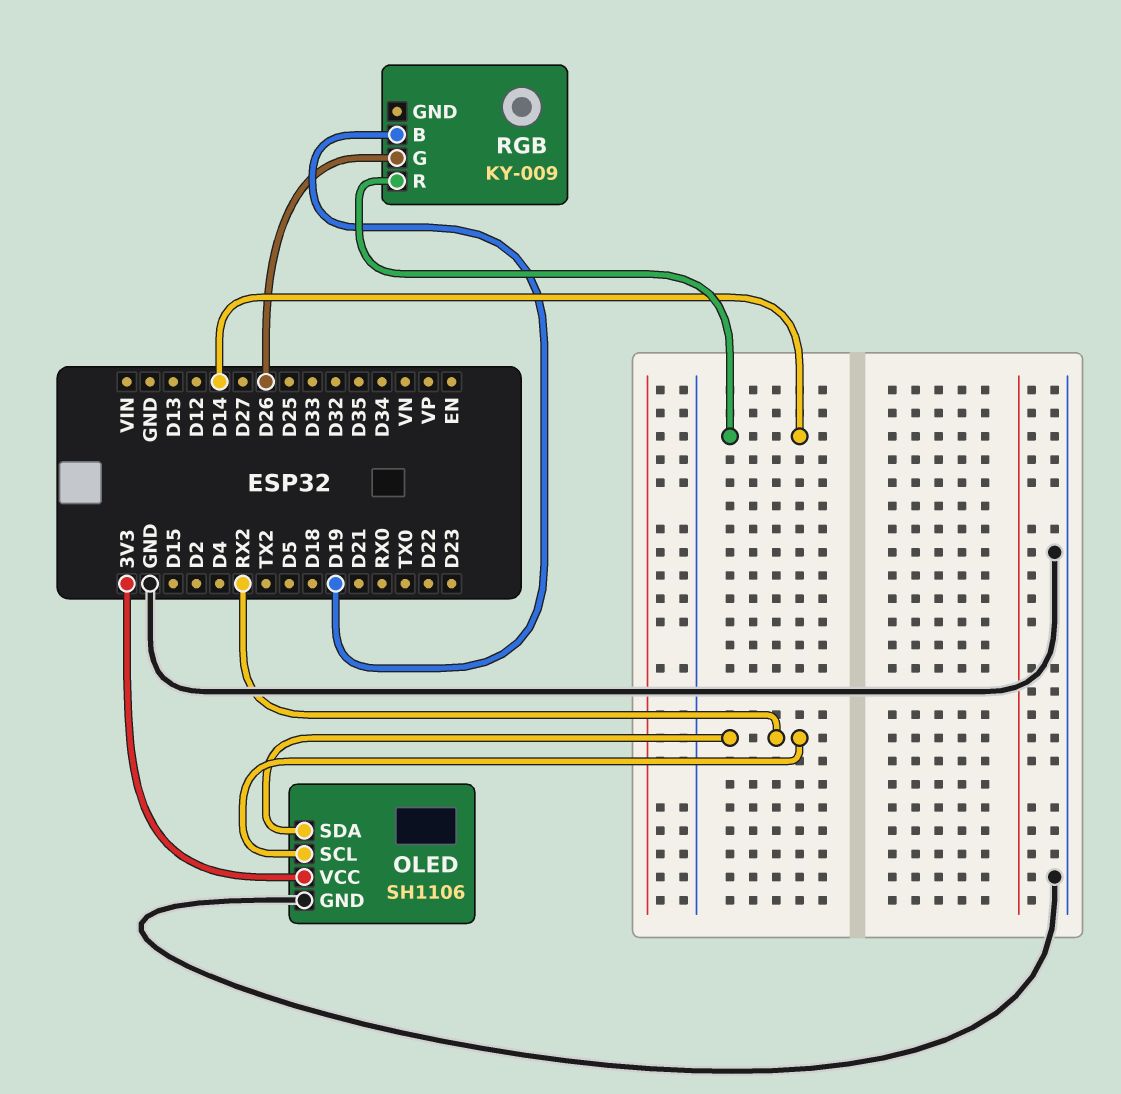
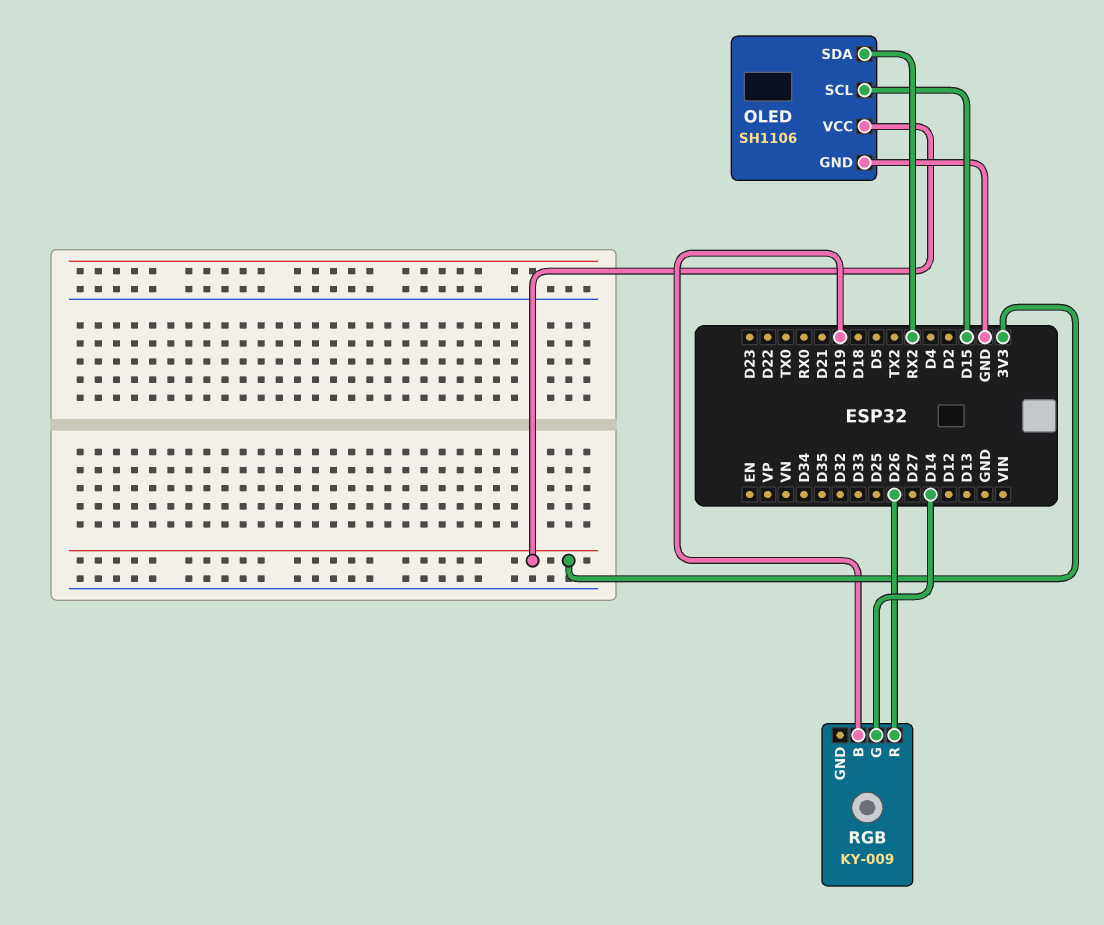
OLED pin SCL: RX2 -> D15
RGB pin G: D26 -> D14
RGB pin R: D14 -> D26

